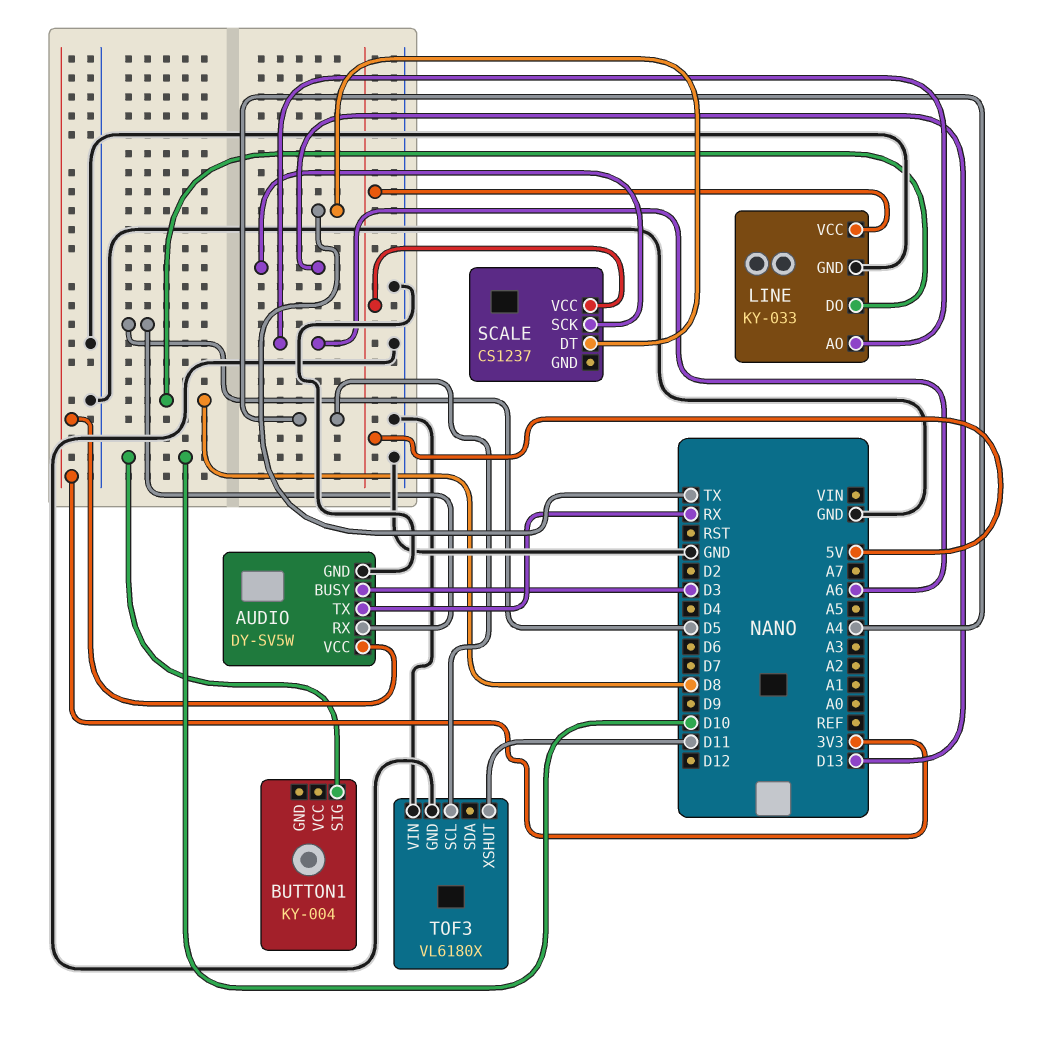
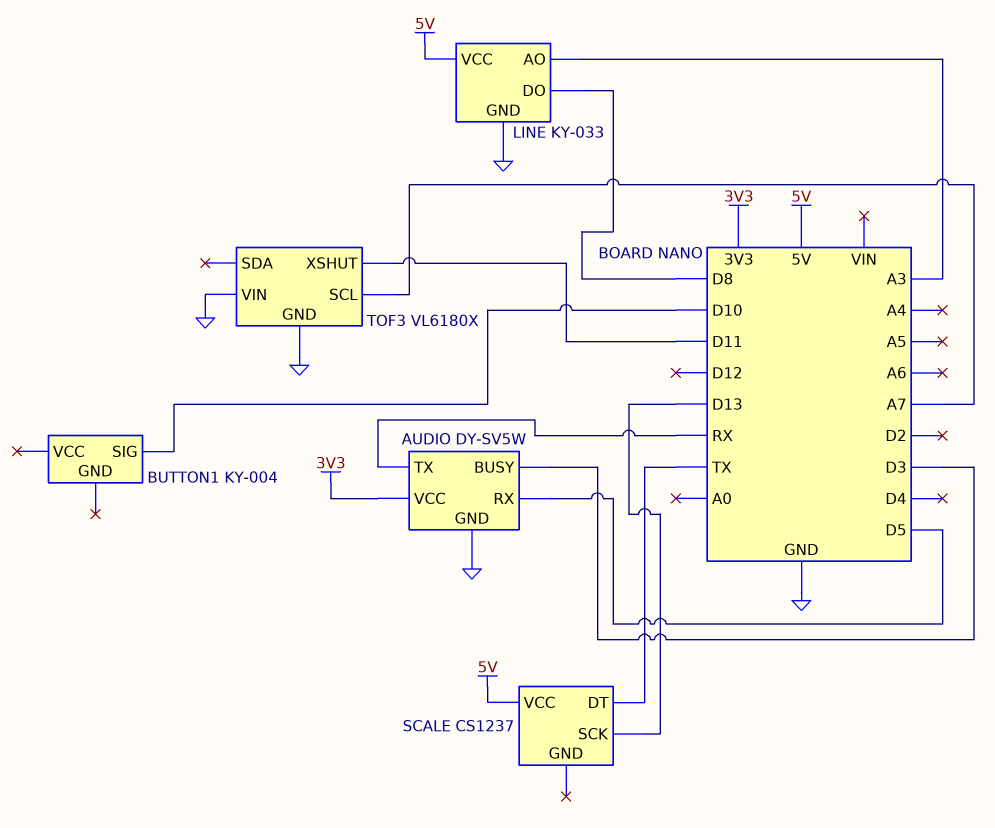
LINE pin AO: A6 -> A3
TOF3 pin SCL: A4 -> A7

